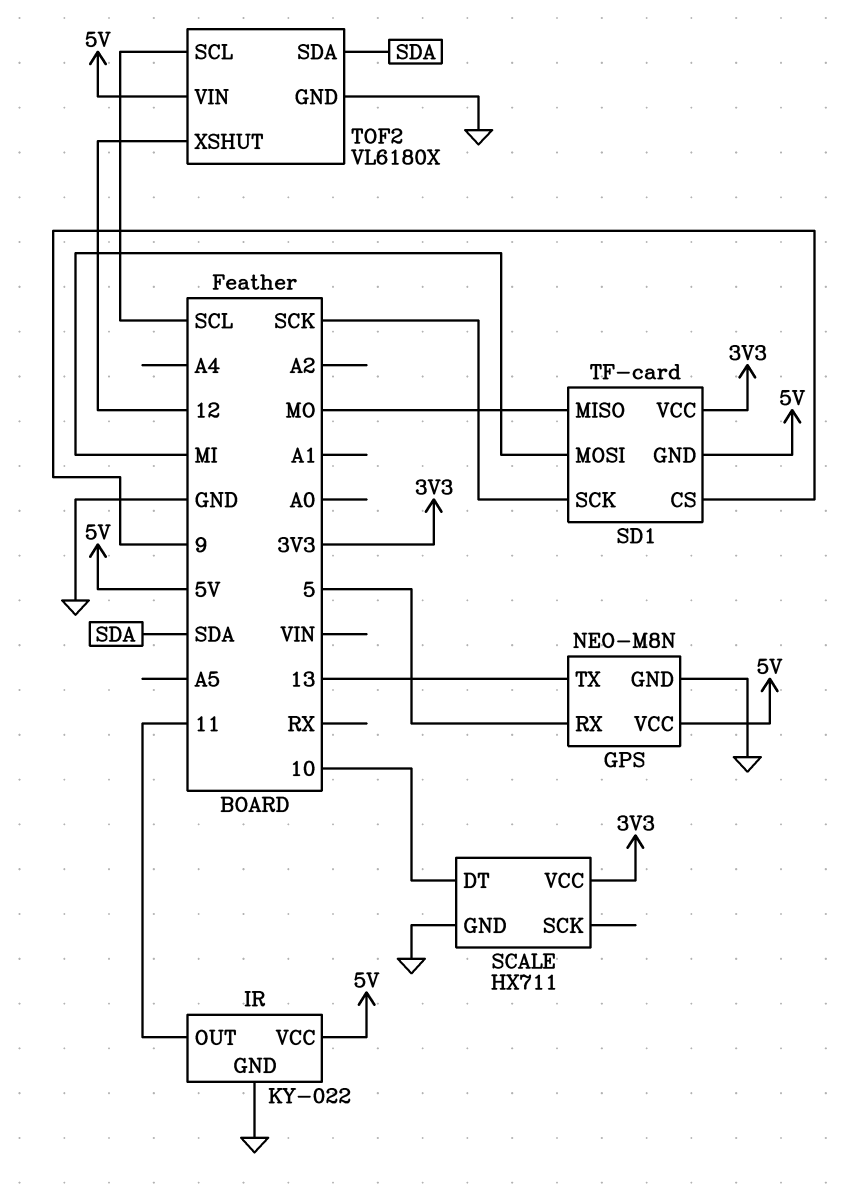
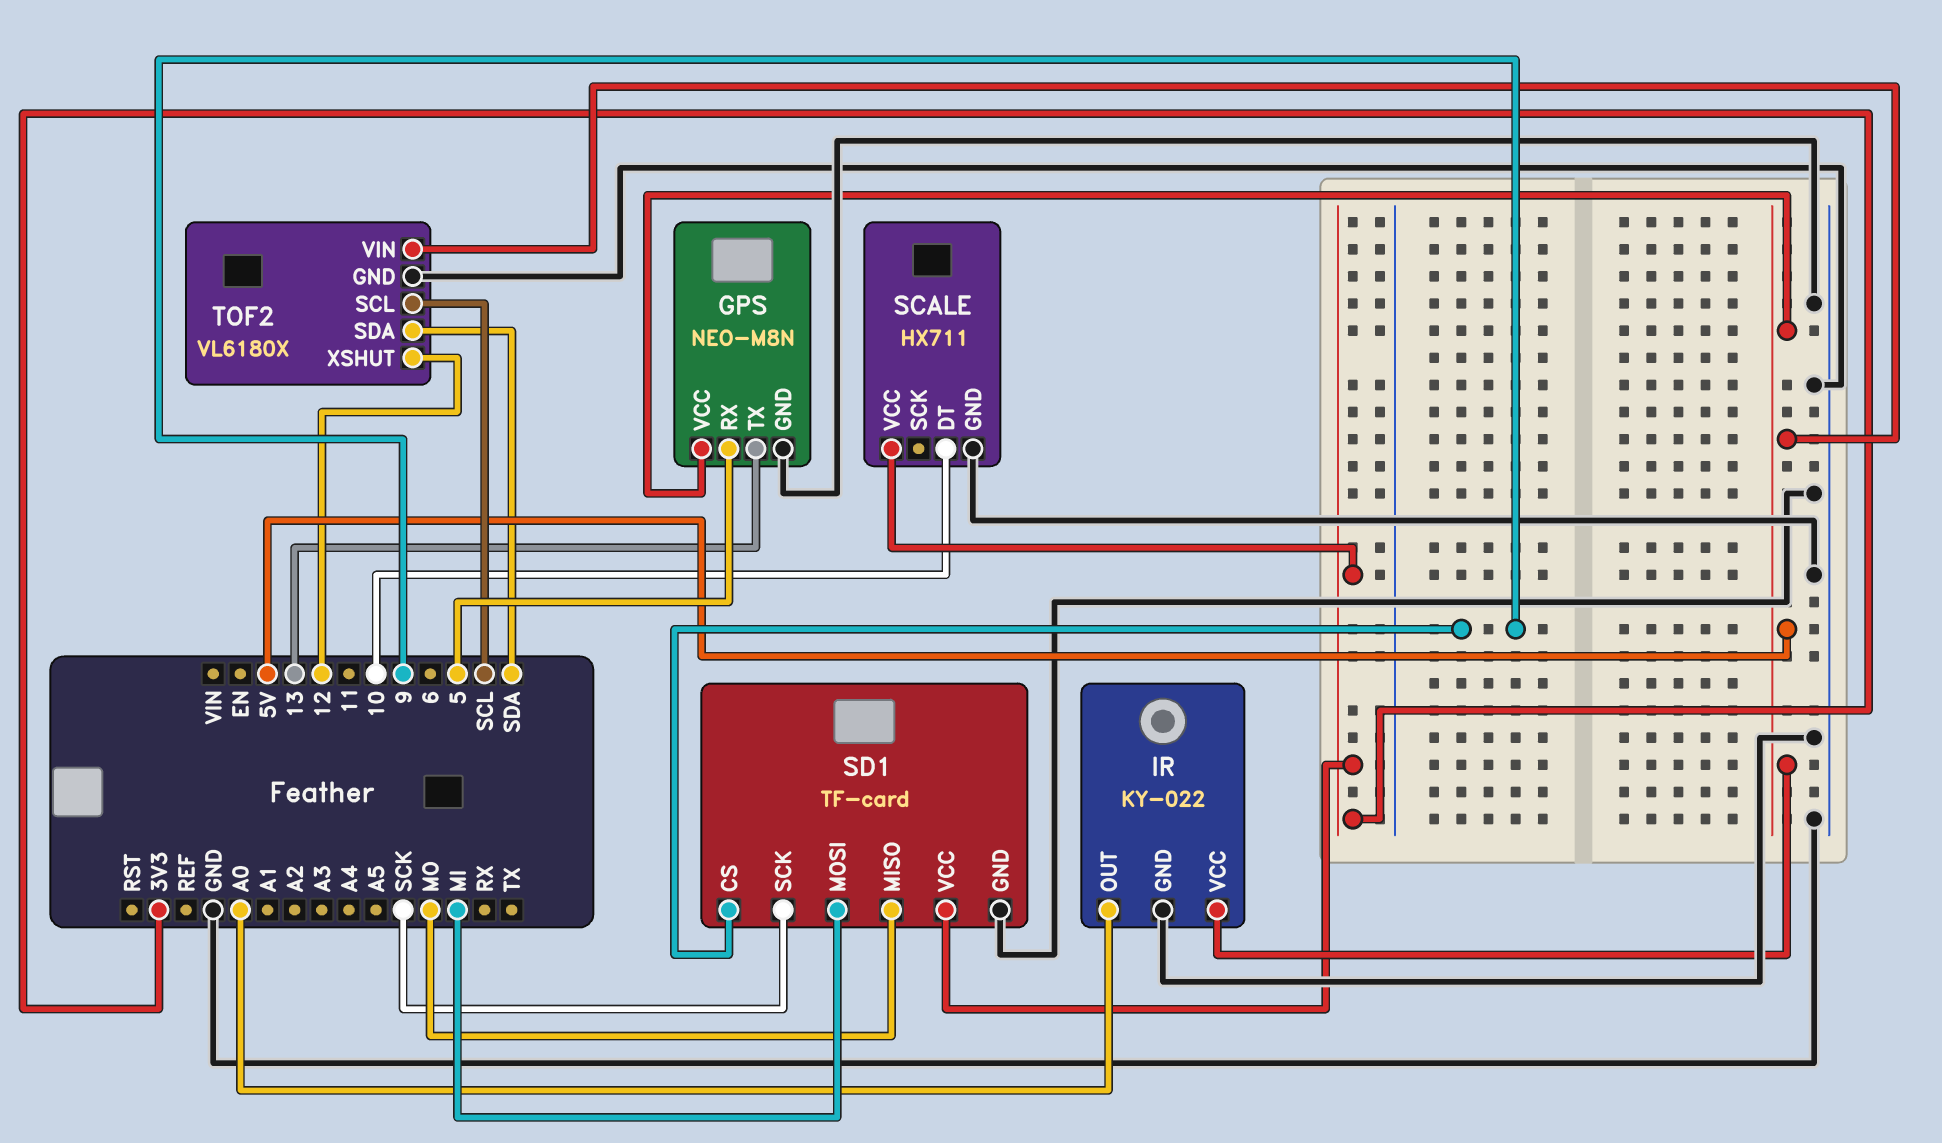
IR pin OUT: 11 -> A0
SD1 pin GND: 5V -> GND

